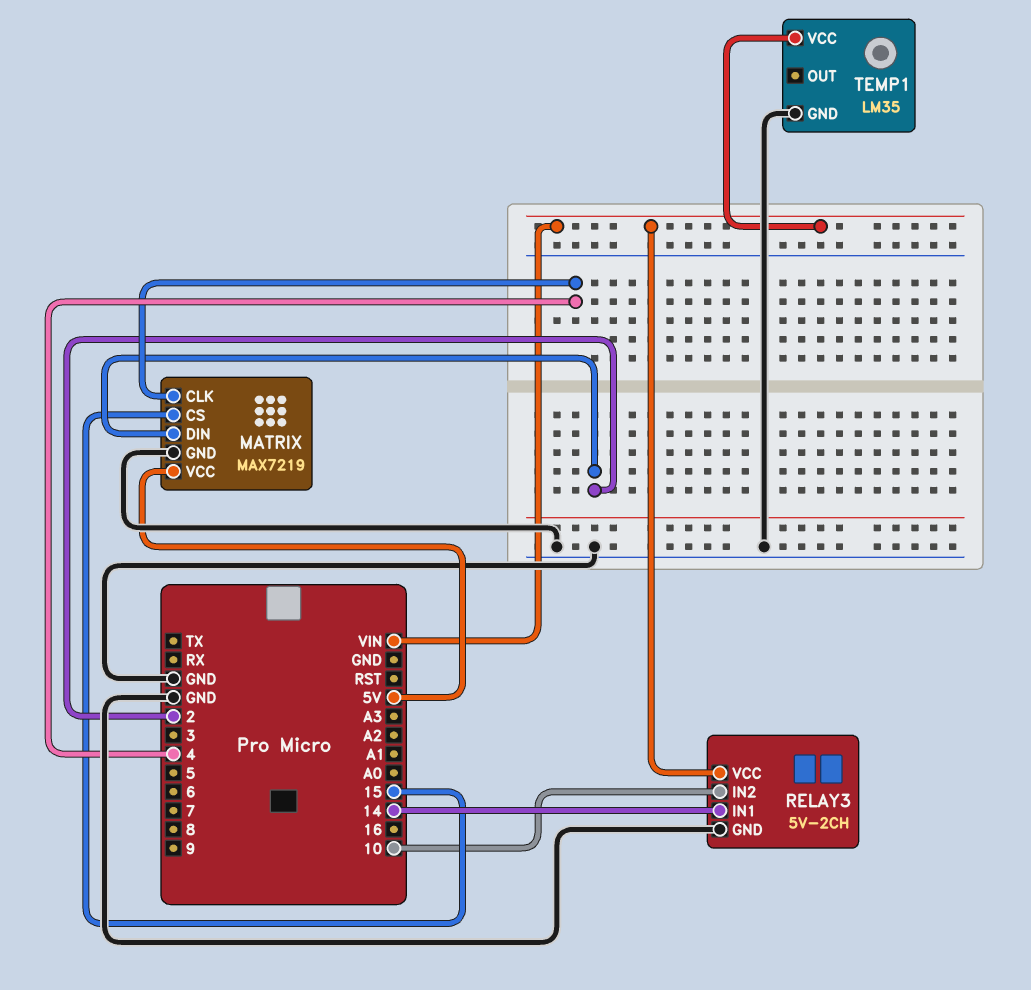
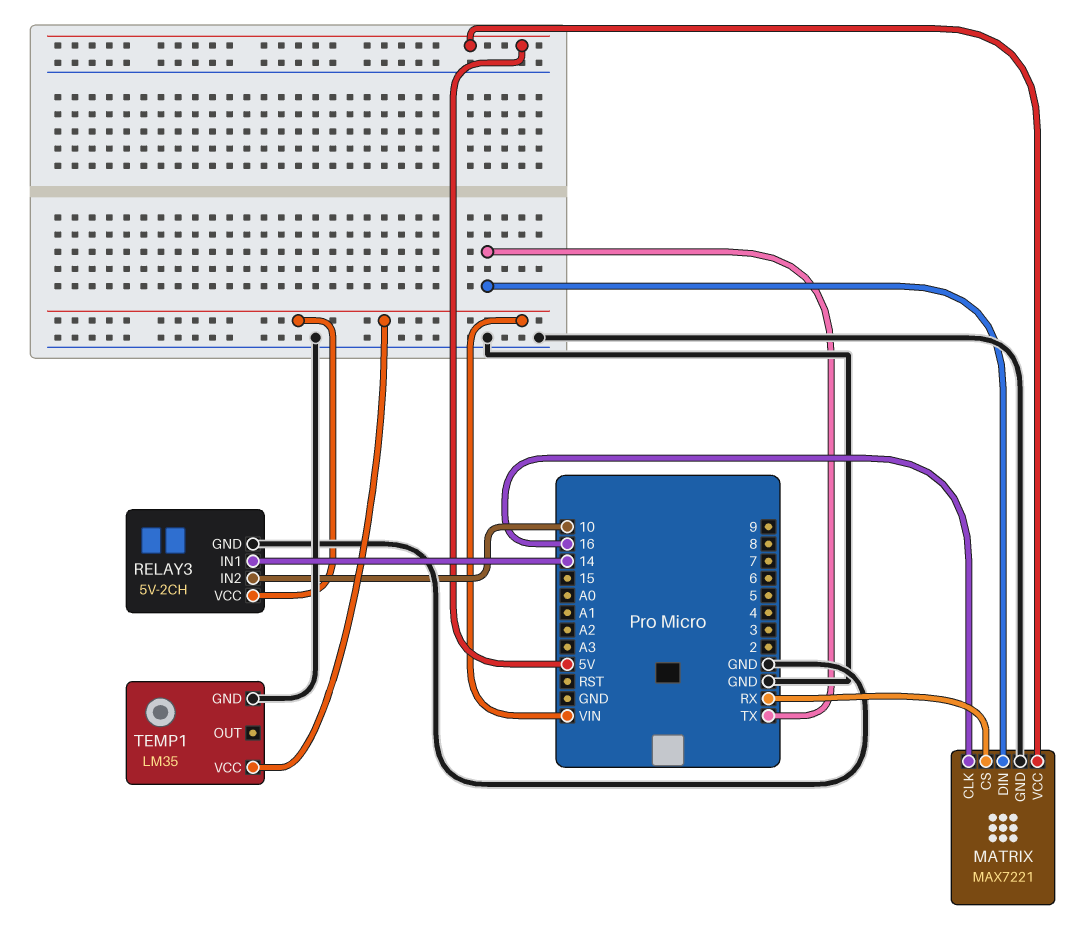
MATRIX: MAX7219 -> MAX7221
MATRIX pin CLK: 4 -> 16
MATRIX pin CS: 15 -> RX
MATRIX pin DIN: 2 -> TX

